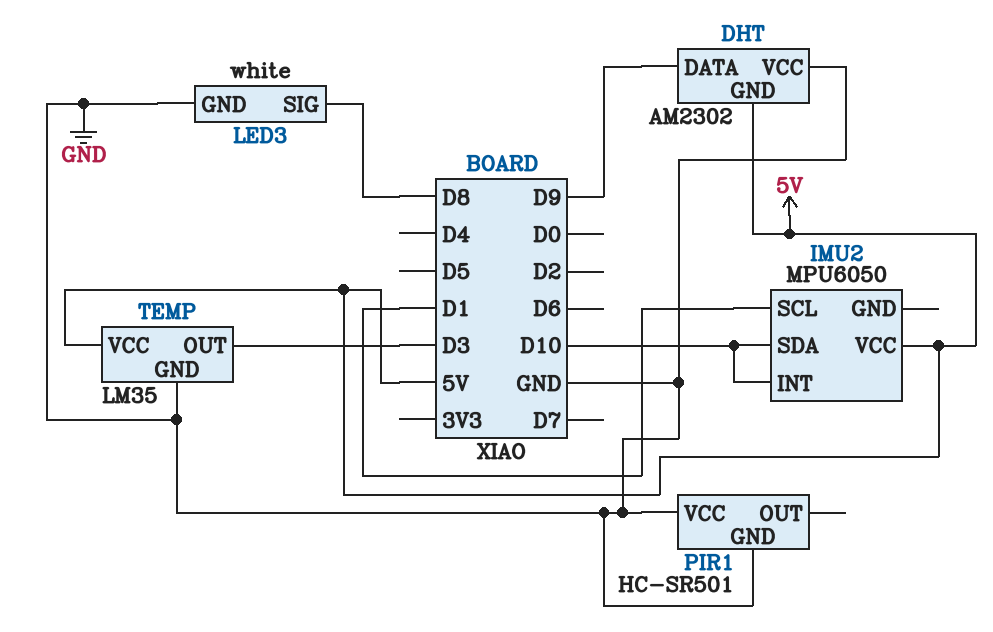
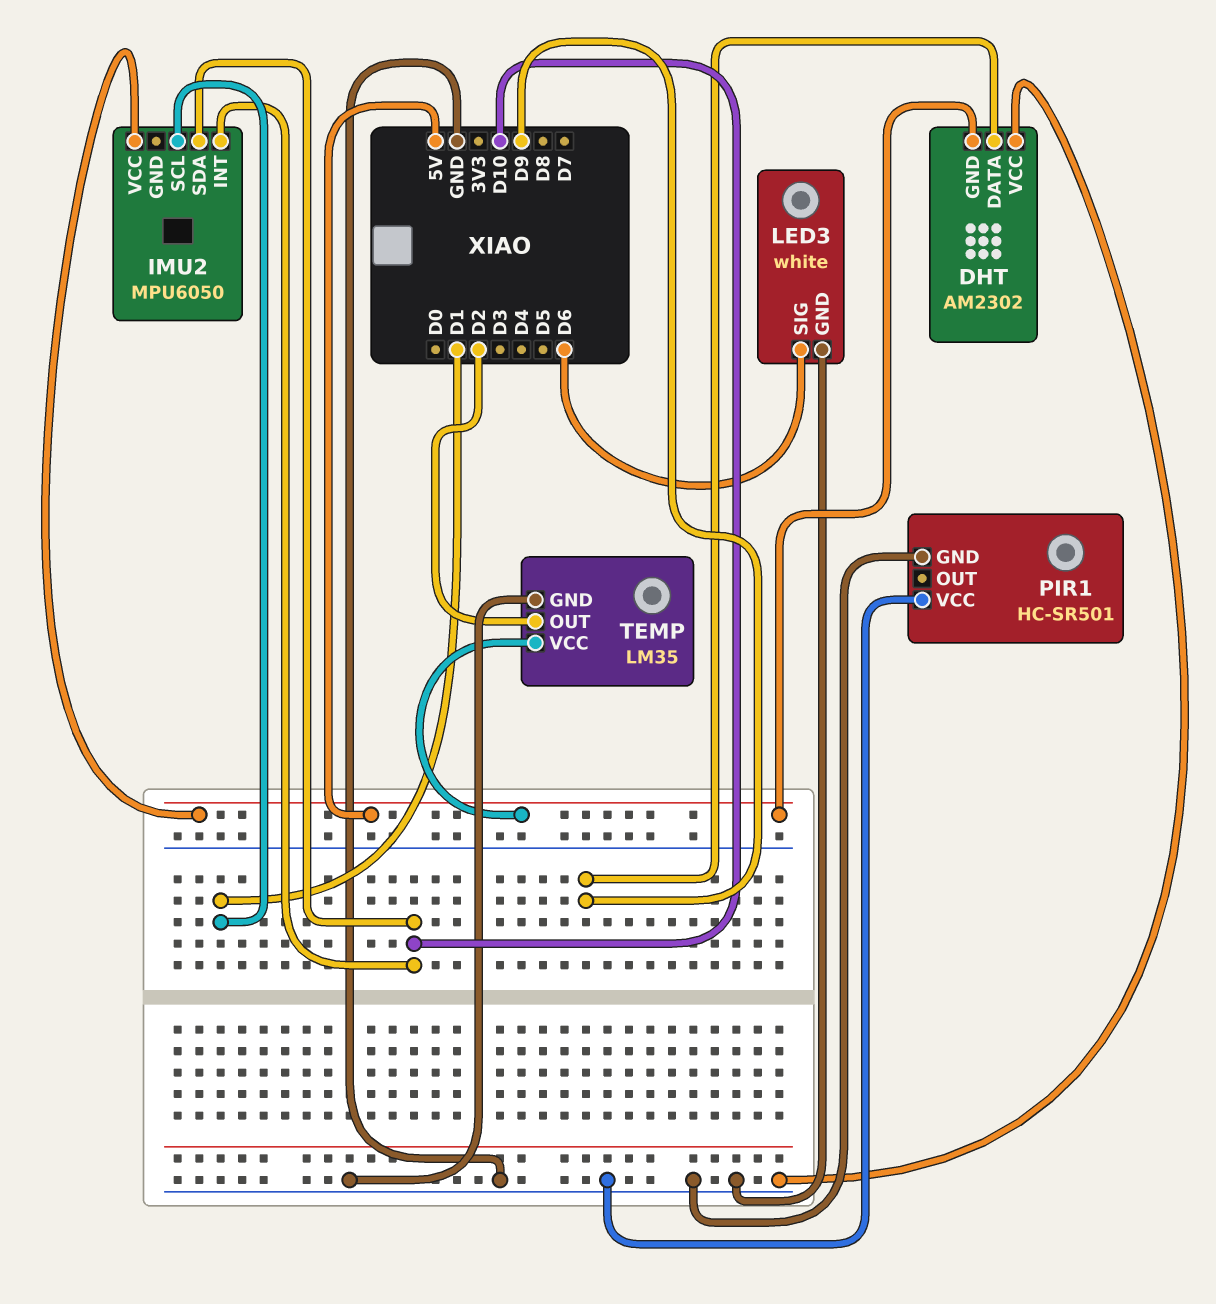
LED3 pin SIG: D8 -> D6
TEMP pin OUT: D3 -> D2

